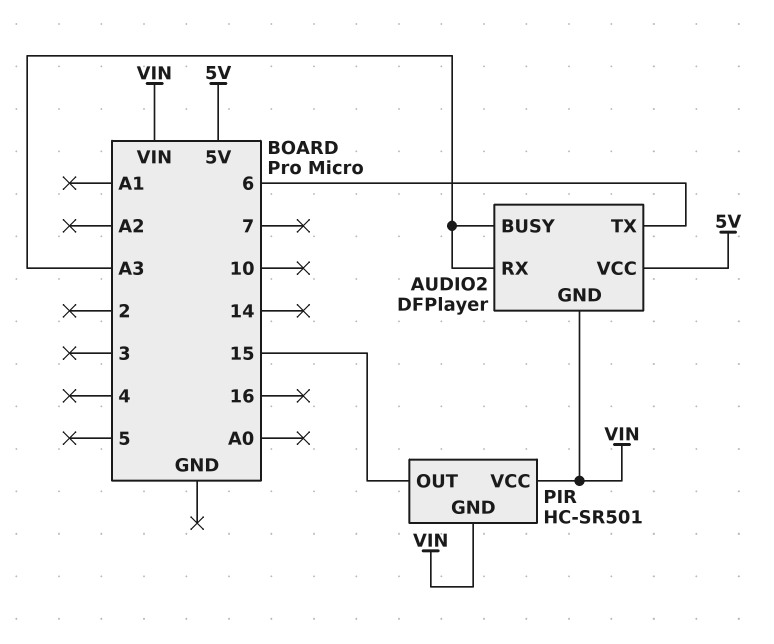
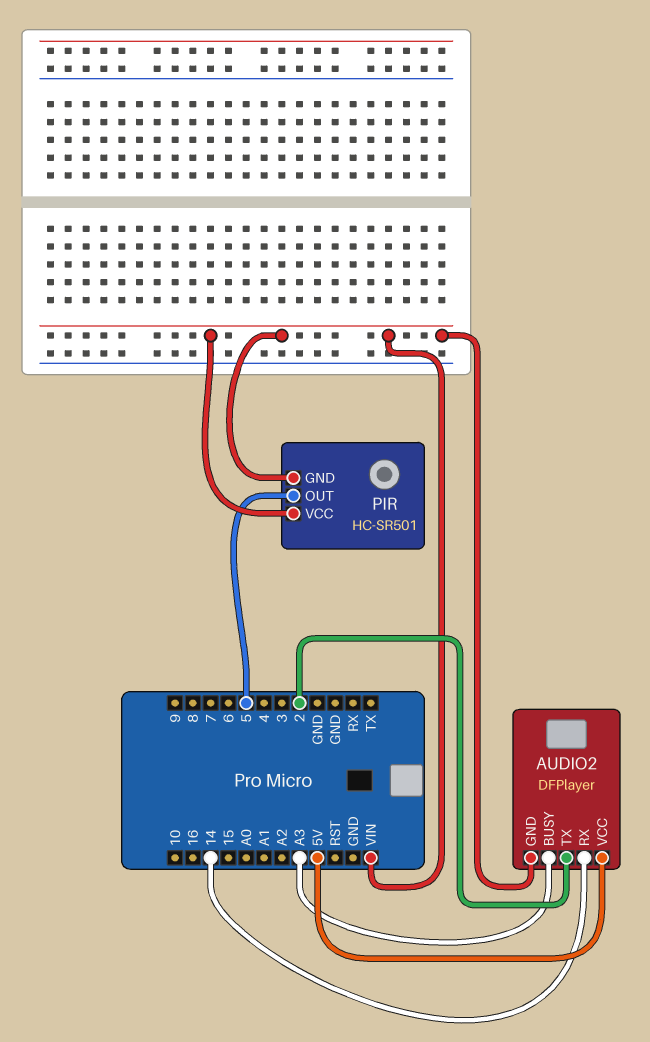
AUDIO2 pin RX: A3 -> 14
AUDIO2 pin TX: 6 -> 2
PIR pin OUT: 15 -> 5

